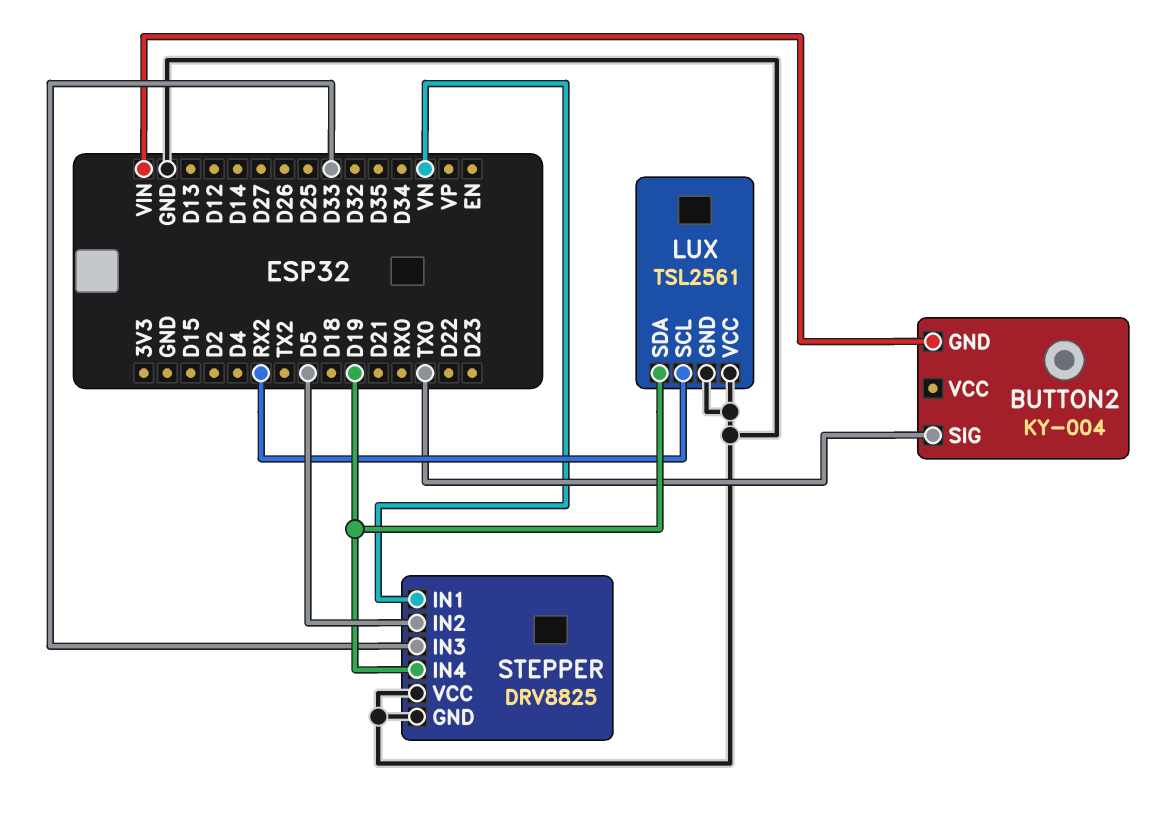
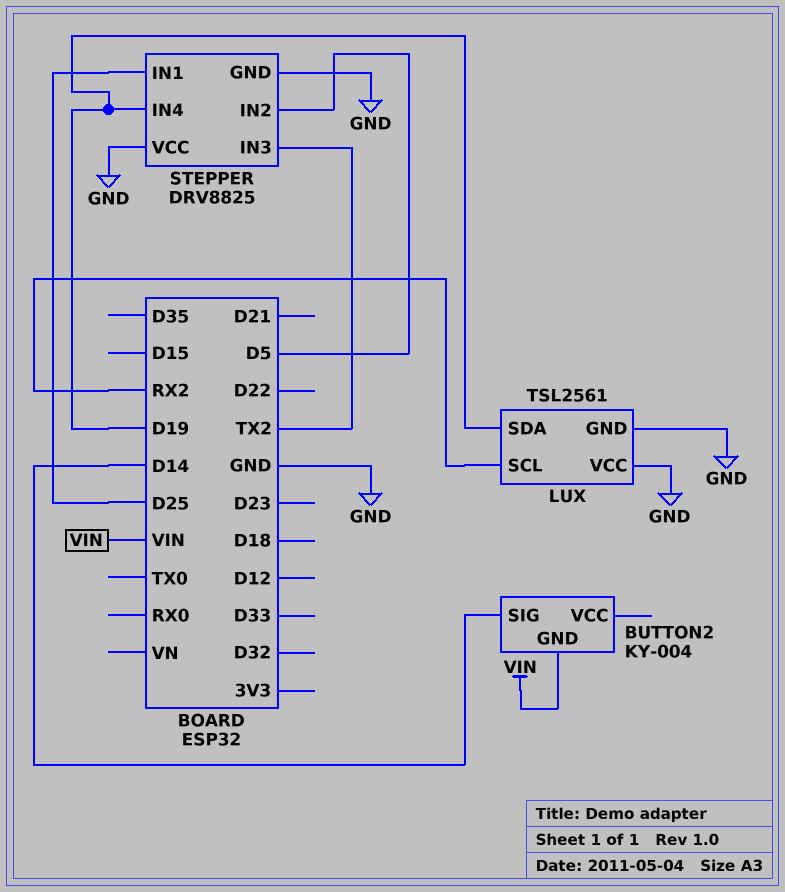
BUTTON2 pin SIG: TX0 -> D14
STEPPER pin IN1: VN -> D25
STEPPER pin IN3: D33 -> TX2

